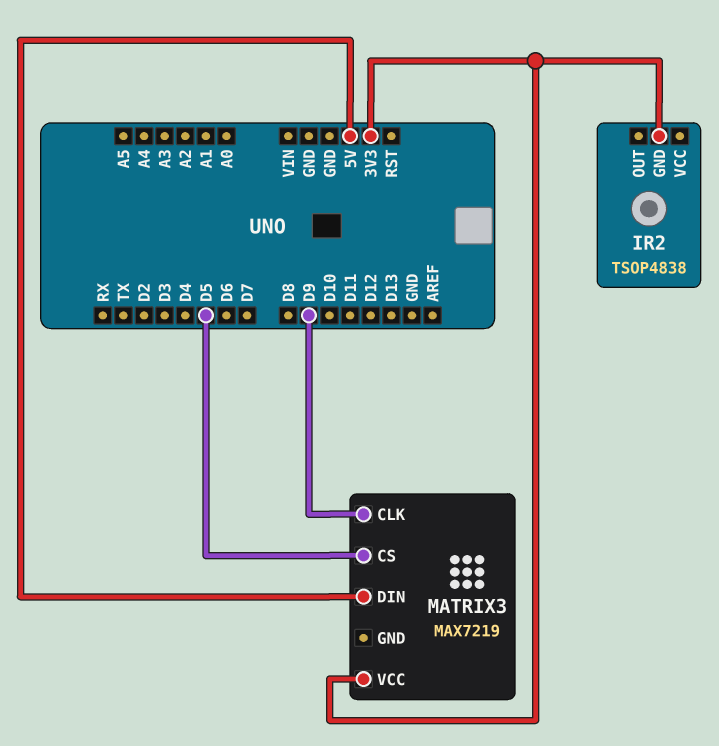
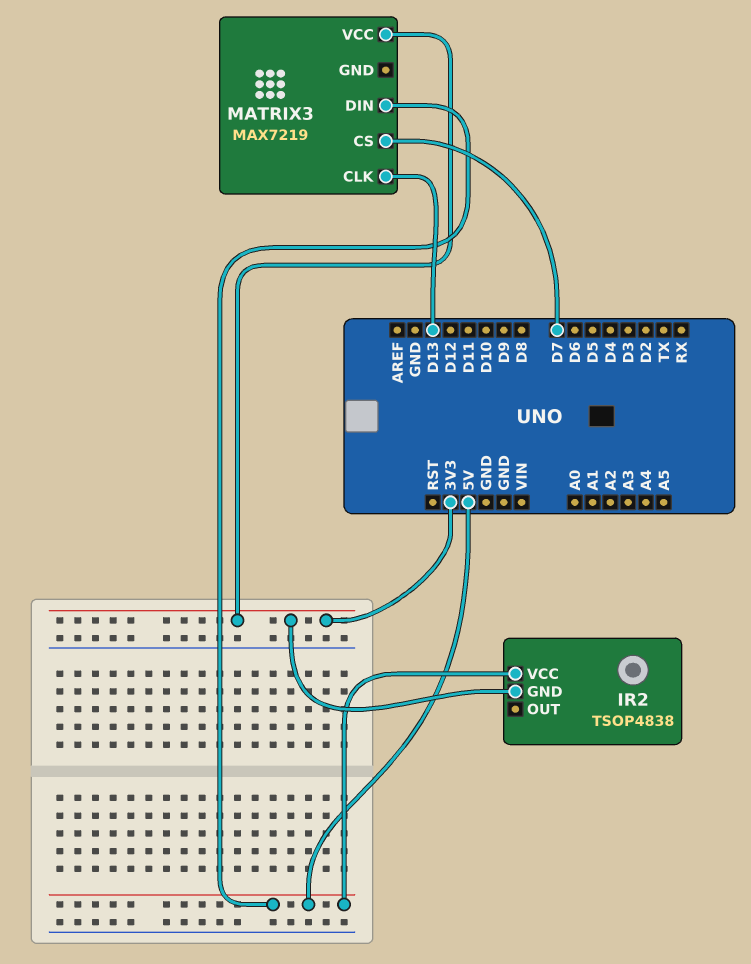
IR2 pin VCC: none -> 5V
MATRIX3 pin CLK: D9 -> D13
MATRIX3 pin CS: D5 -> D7

